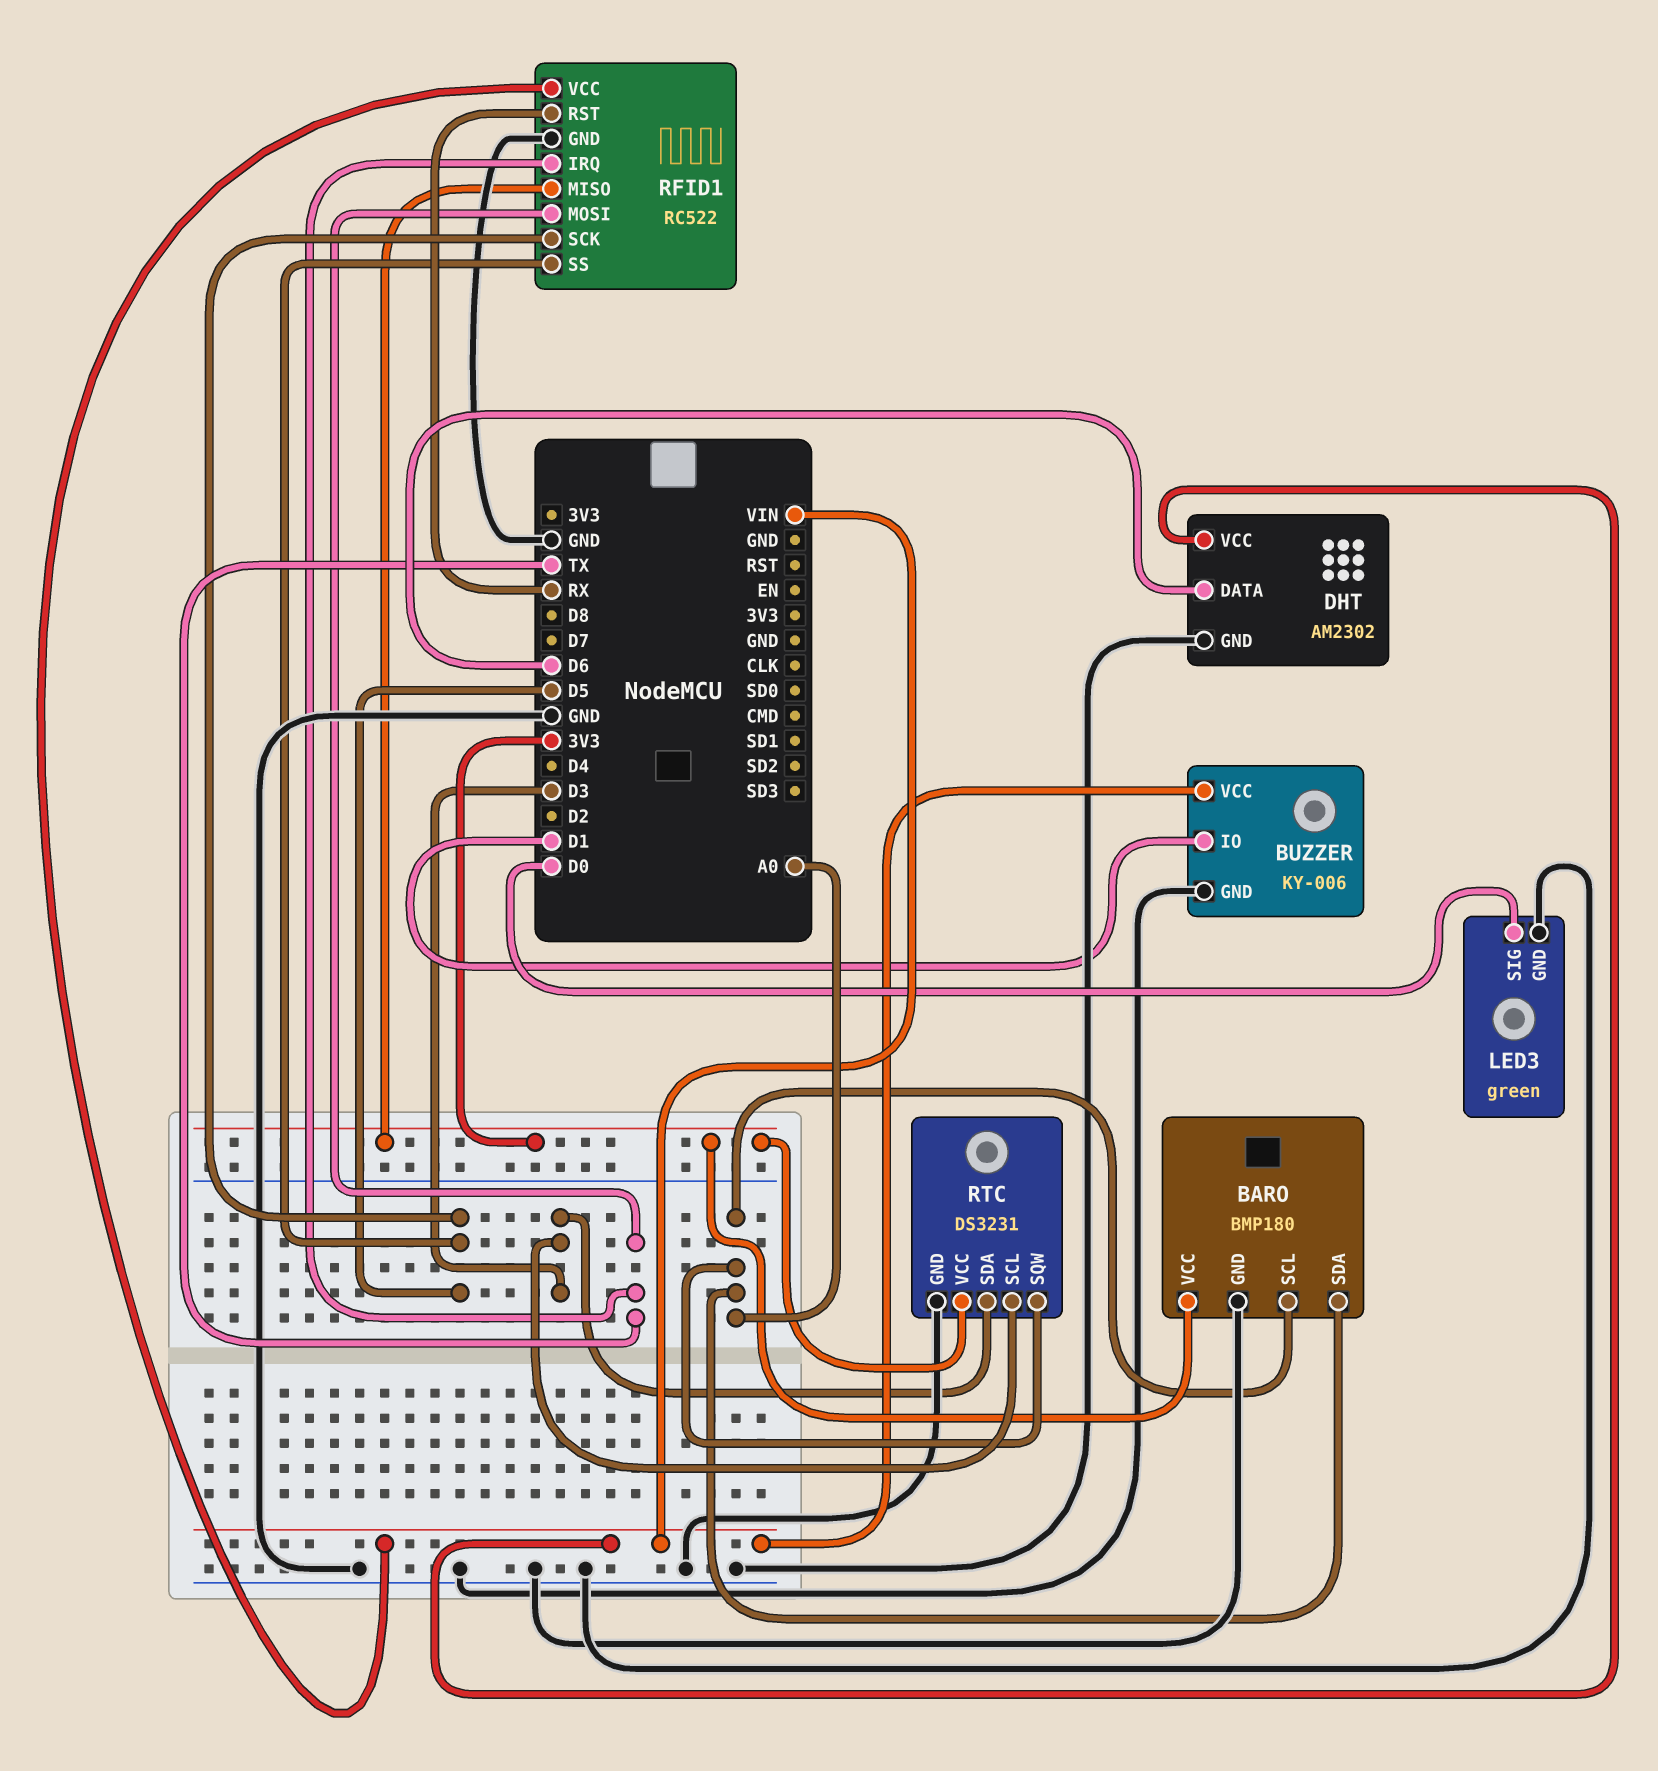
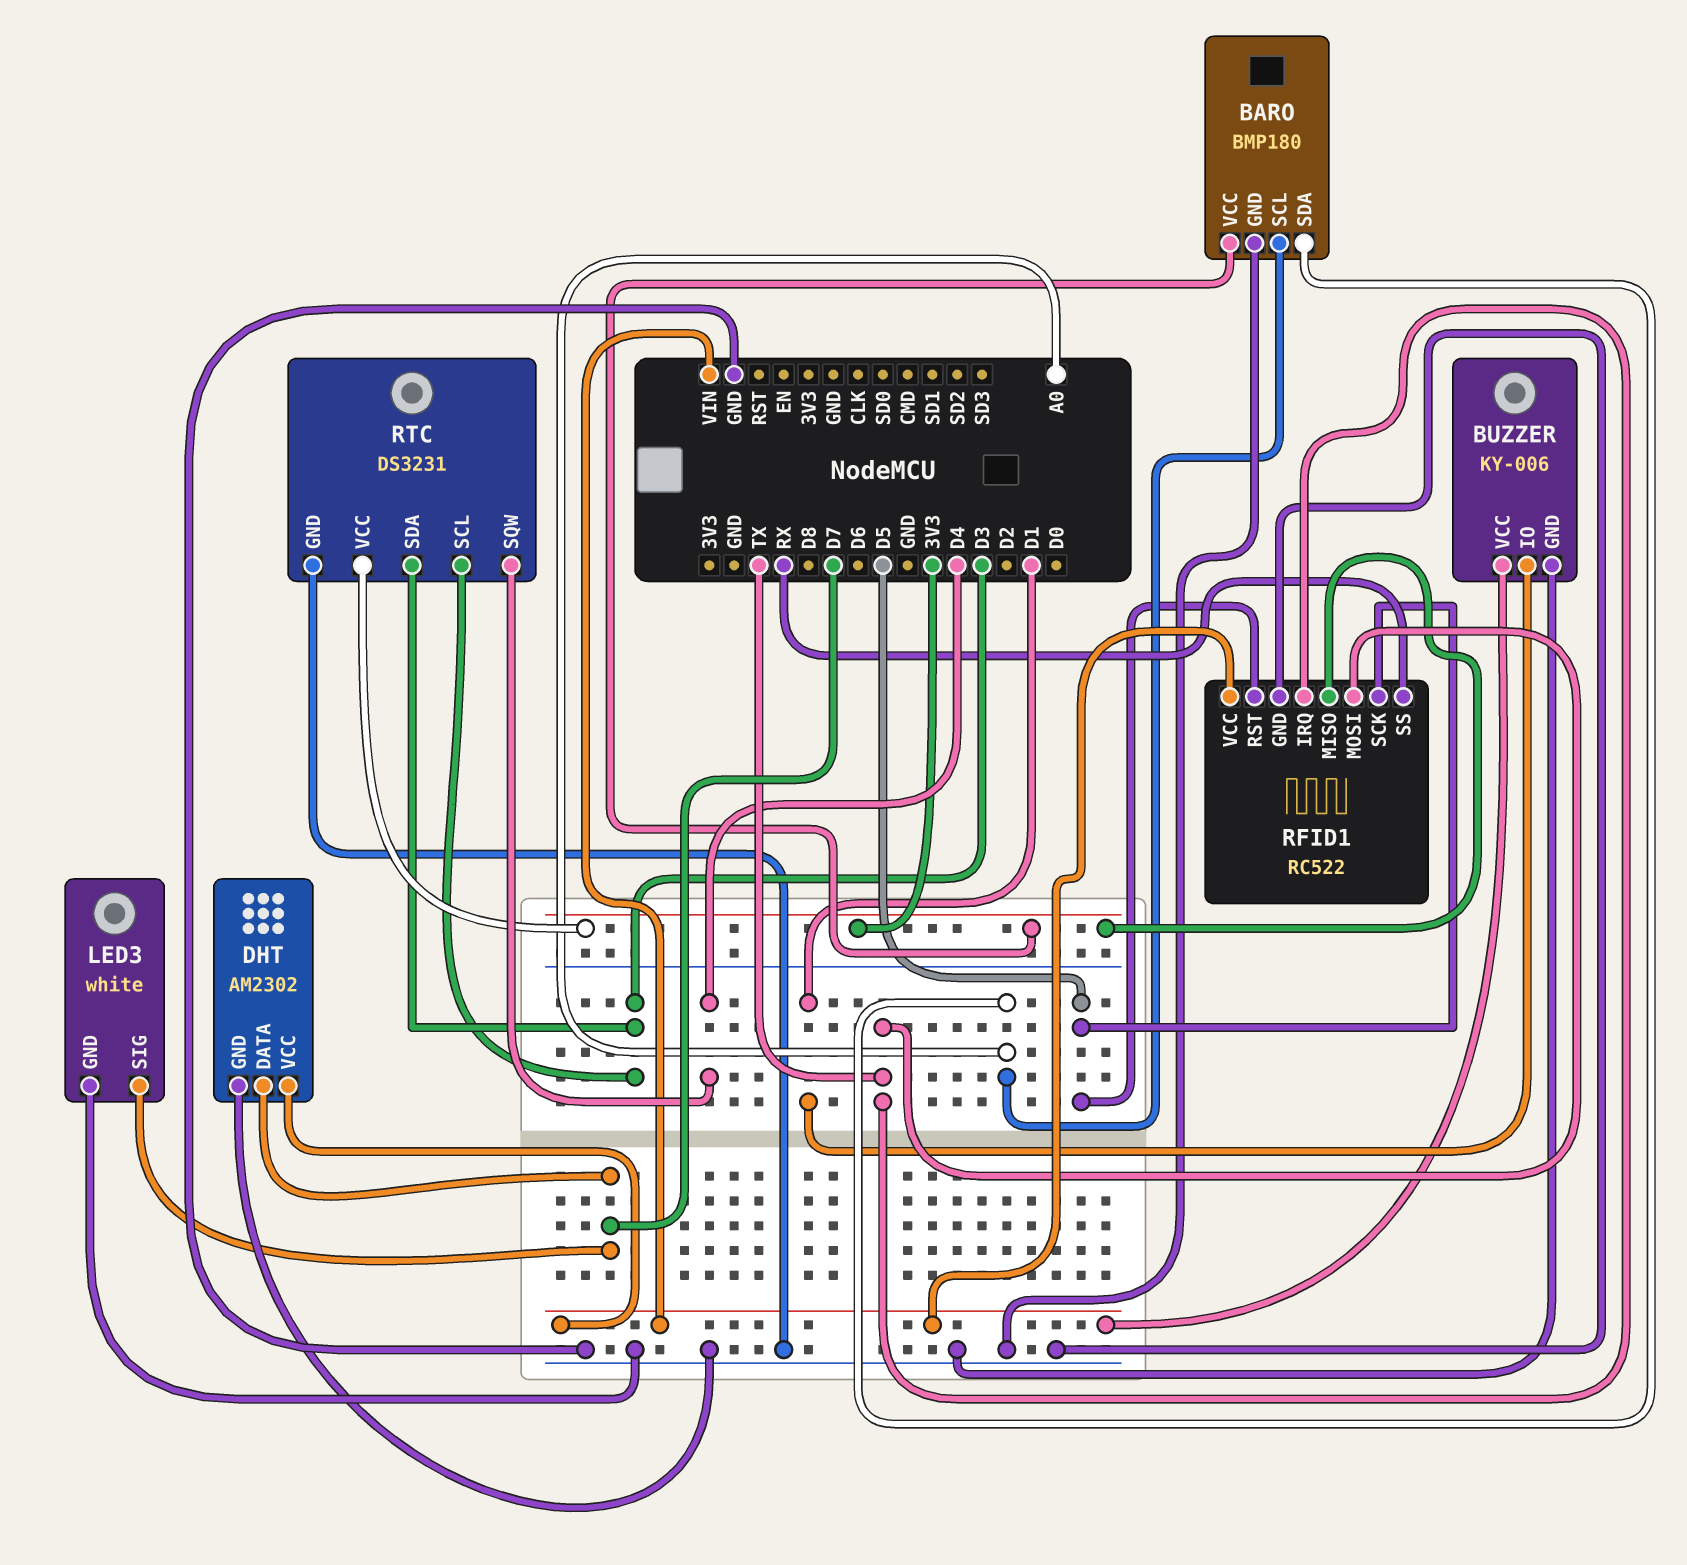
DHT pin DATA: D6 -> D7
LED3: green -> white
LED3 pin SIG: D0 -> D7
RFID1 pin RST: RX -> D5
RFID1 pin SS: D5 -> RX
RTC pin SQW: A0 -> D4

